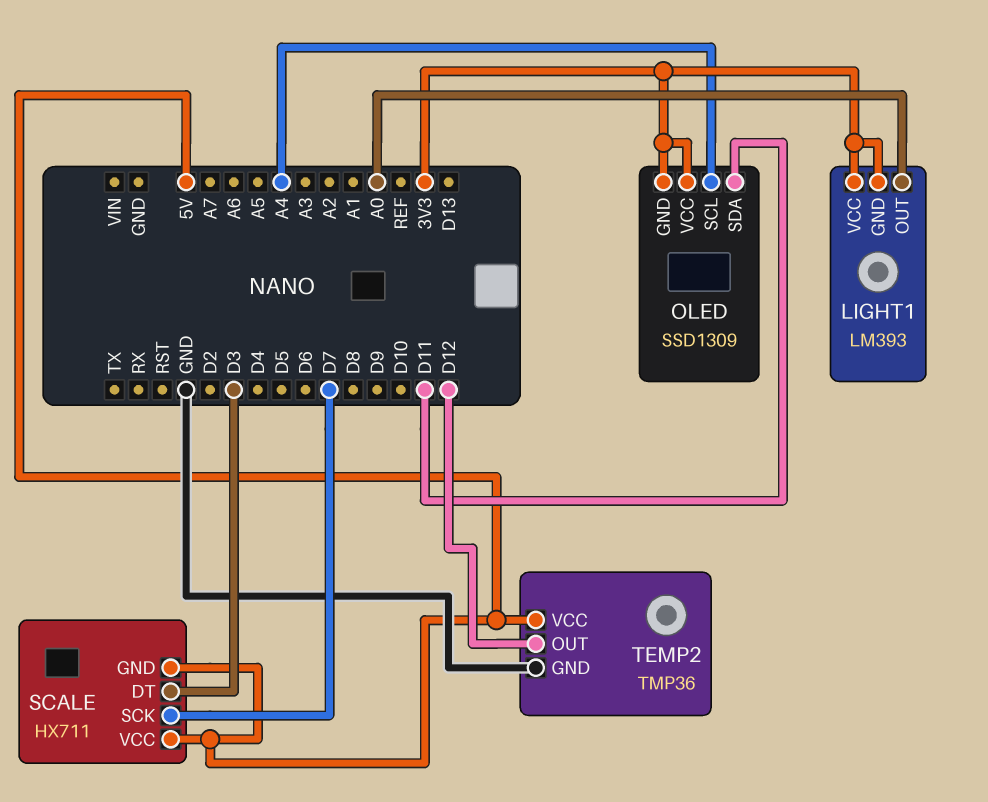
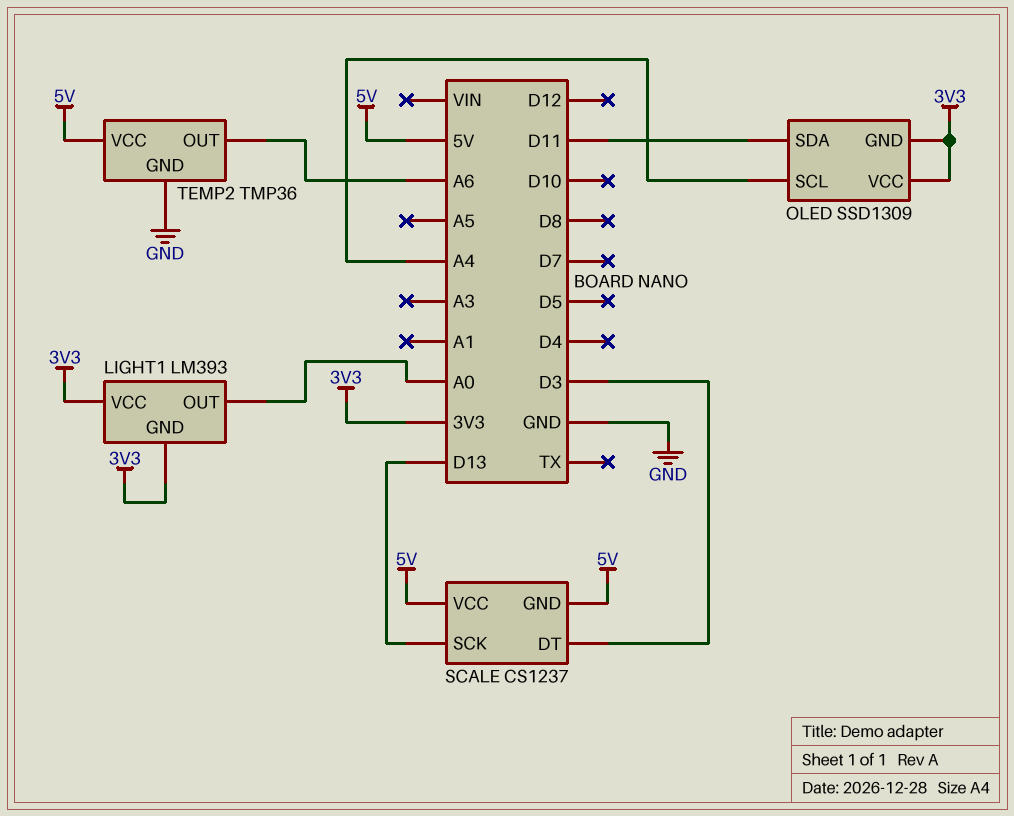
SCALE: HX711 -> CS1237
SCALE pin SCK: D7 -> D13
TEMP2 pin OUT: D12 -> A6

